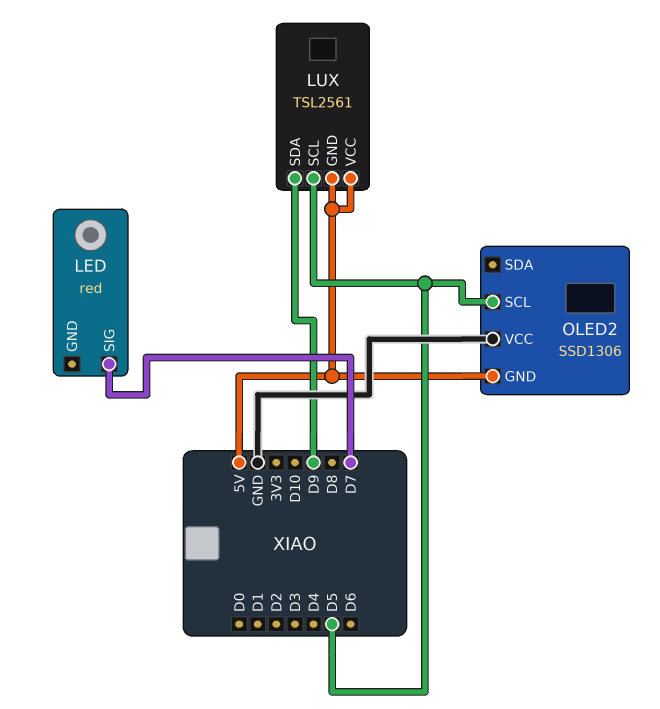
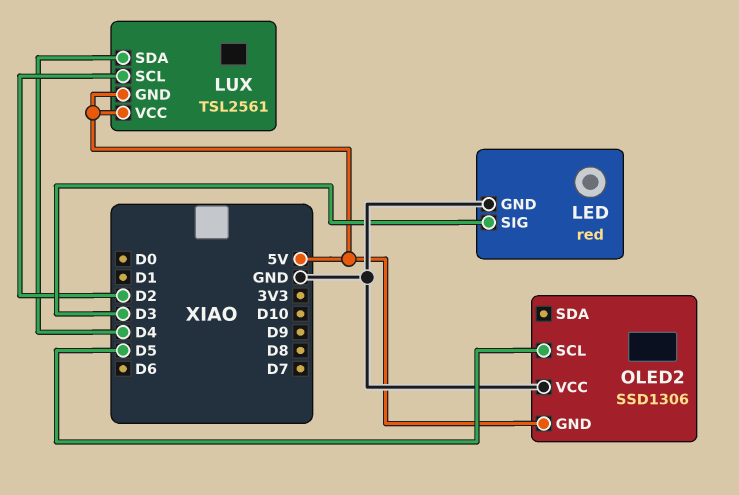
LED pin GND: none -> GND
LED pin SIG: D7 -> D3
LUX pin SCL: D5 -> D2
LUX pin SDA: D9 -> D4

